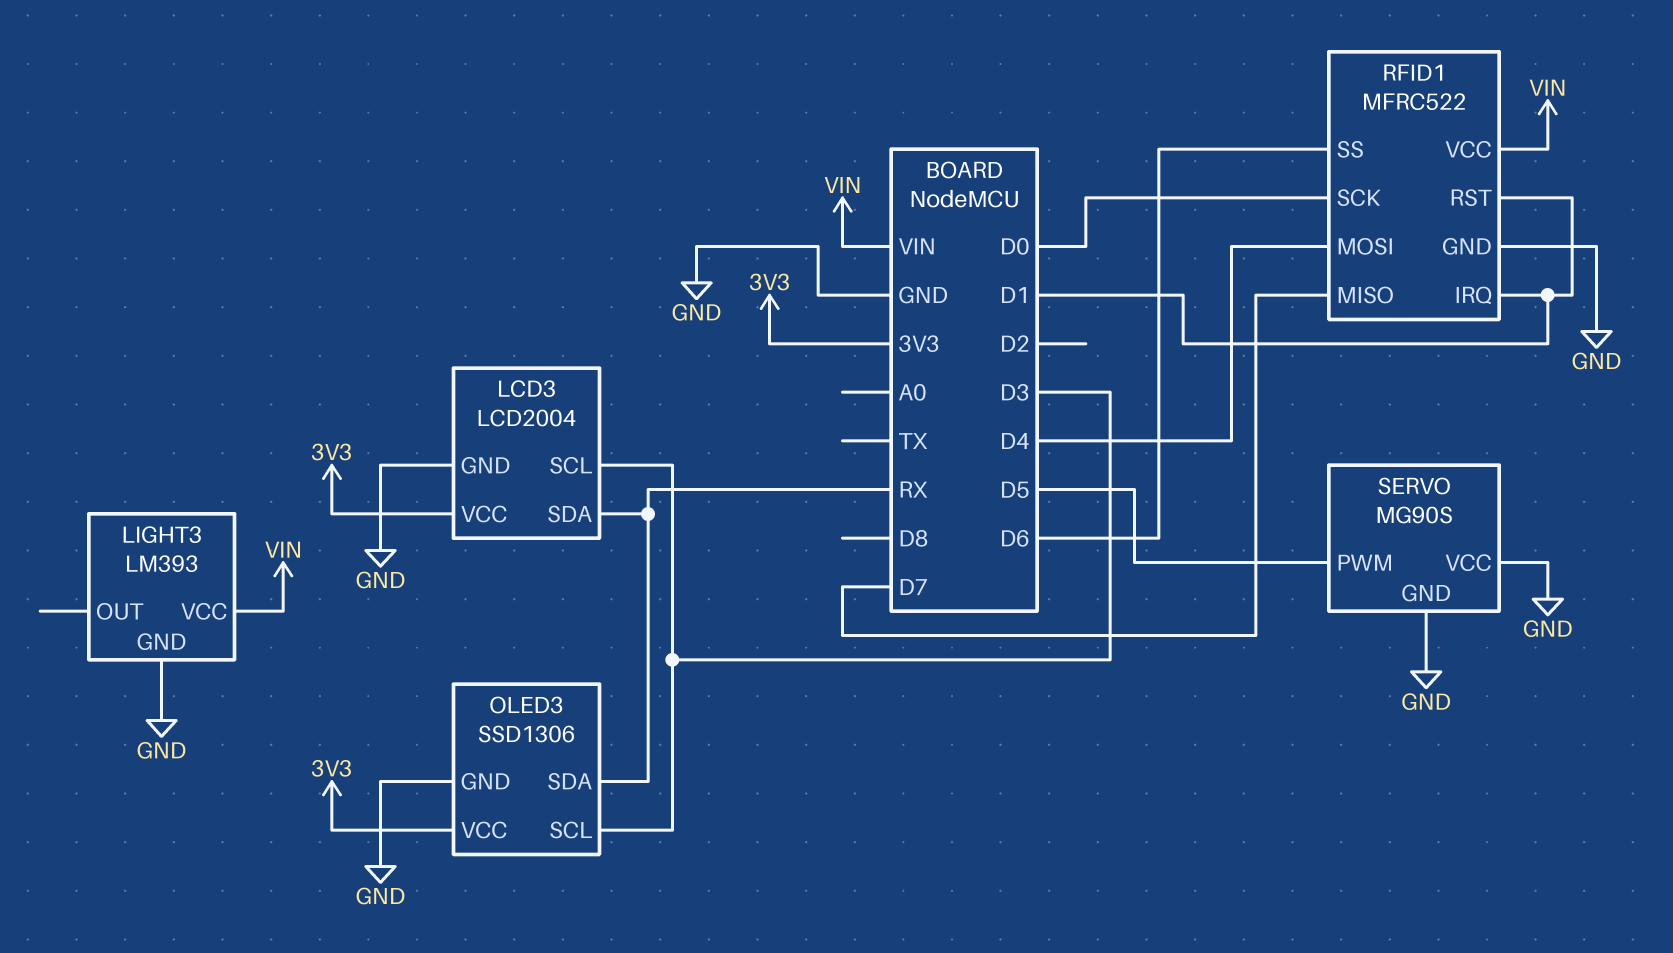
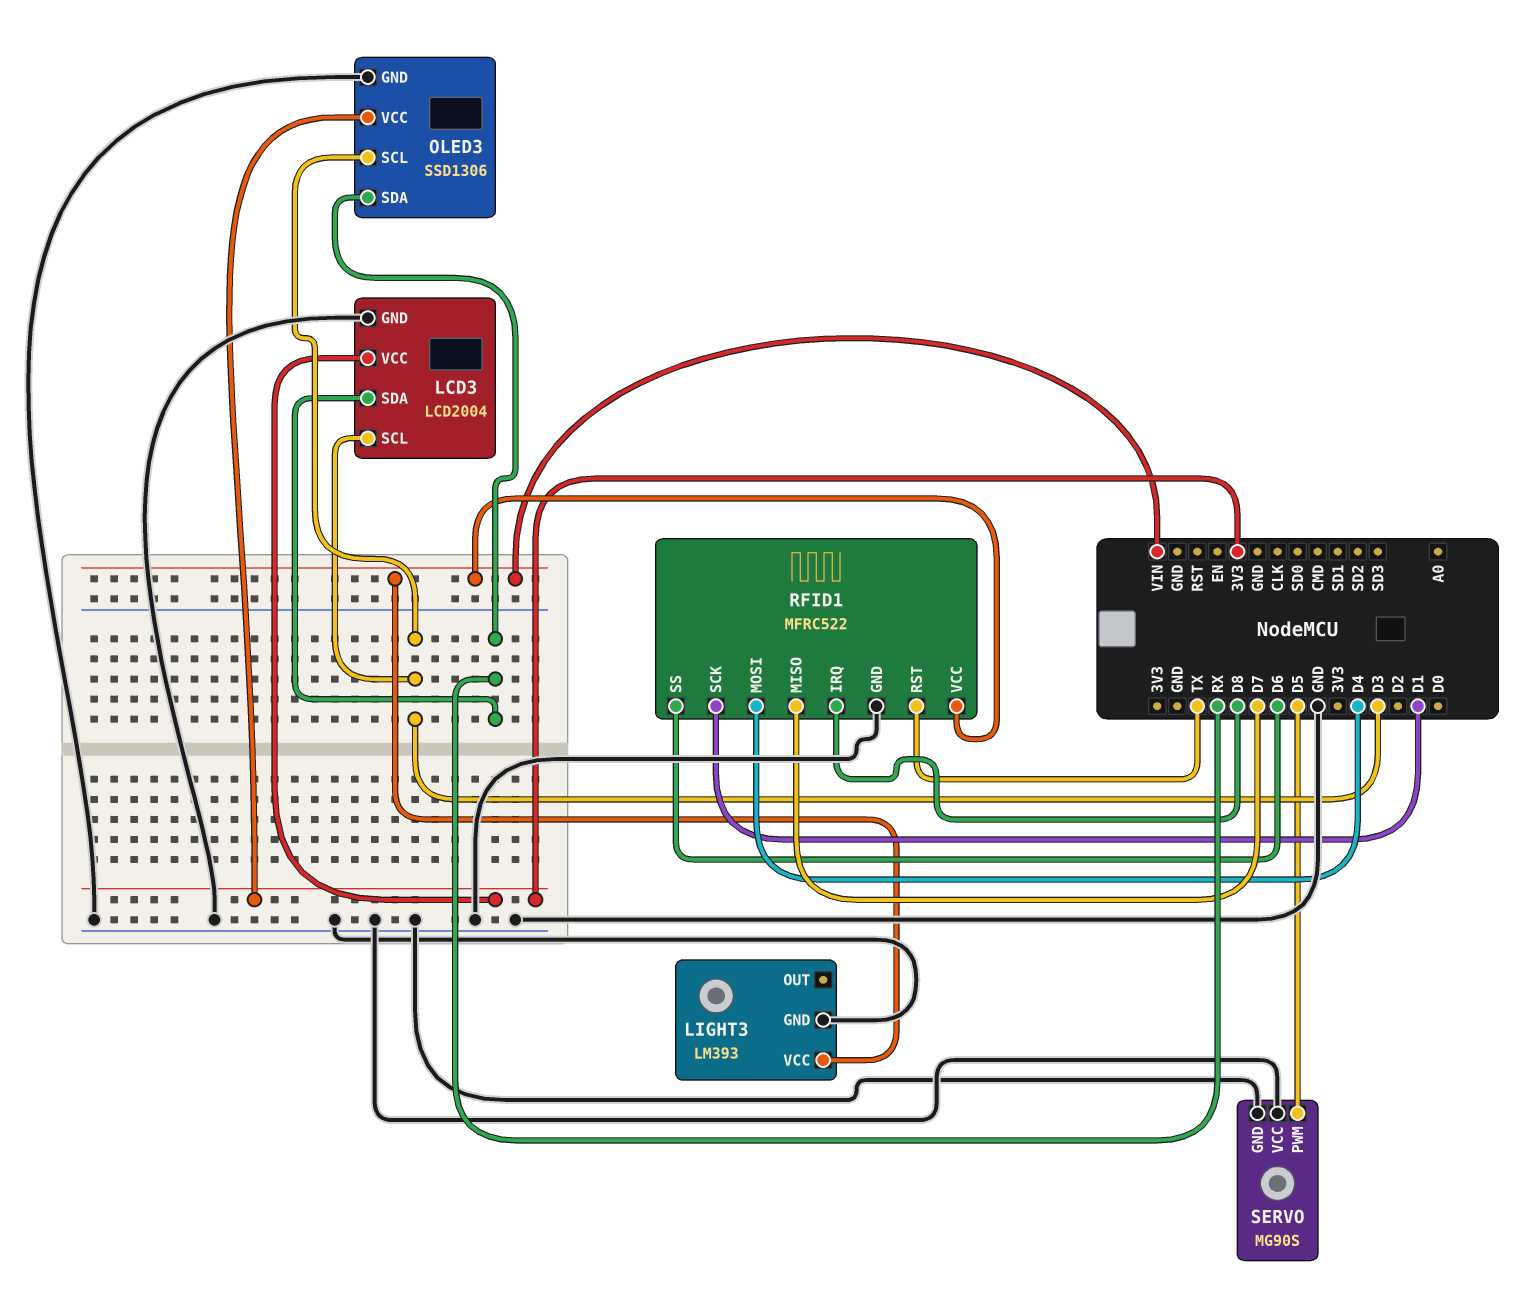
RFID1 pin IRQ: D1 -> D8
RFID1 pin RST: D1 -> TX
RFID1 pin SCK: D0 -> D1

